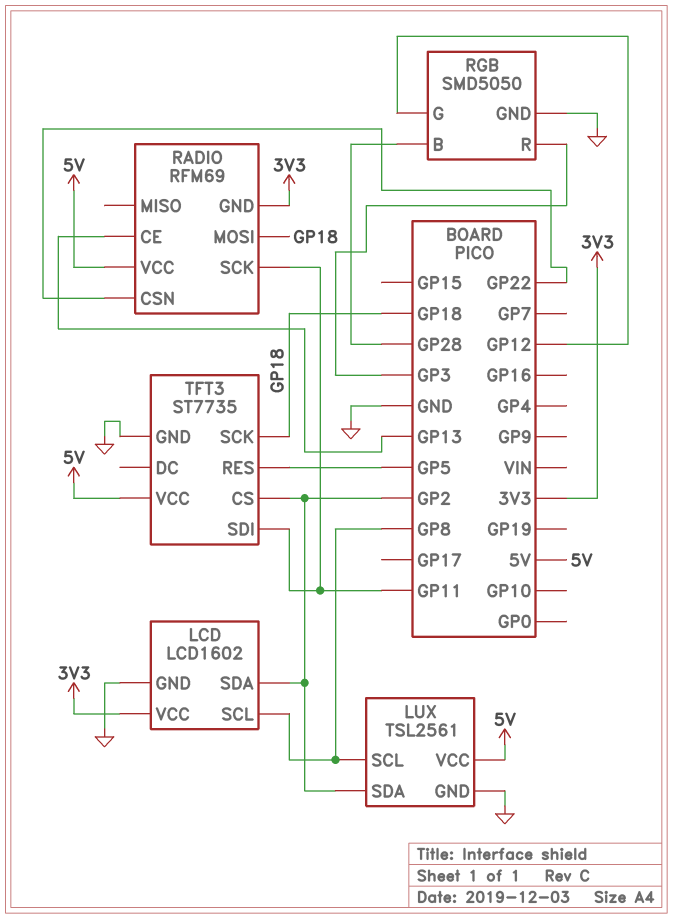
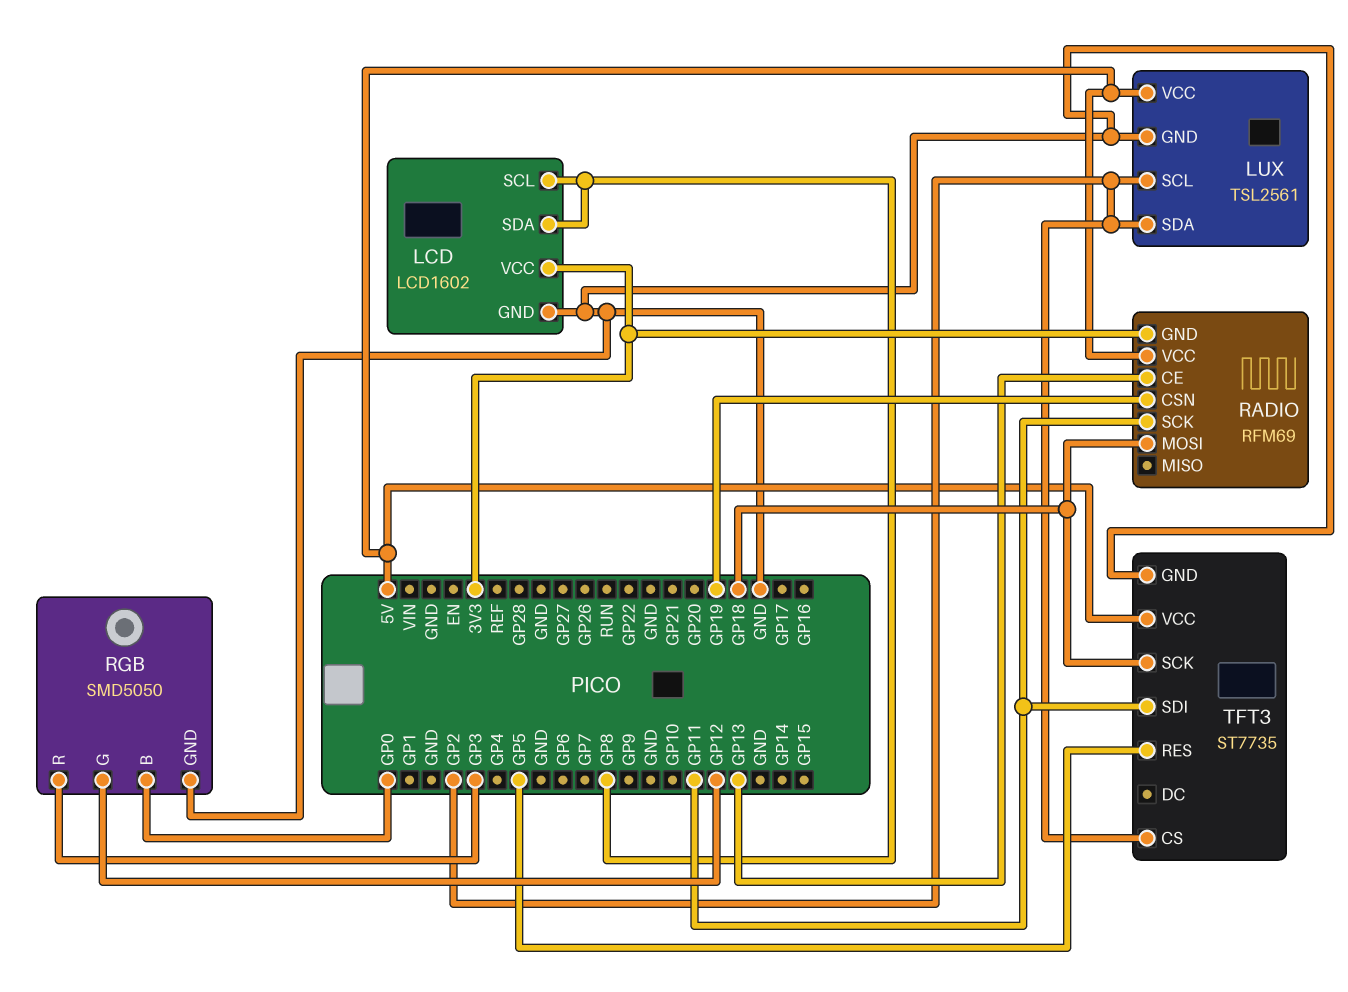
LCD pin SDA: GP2 -> GP8
LUX pin SCL: GP8 -> GP2
RADIO pin CSN: GP22 -> GP19
RGB pin B: GP28 -> GP0

